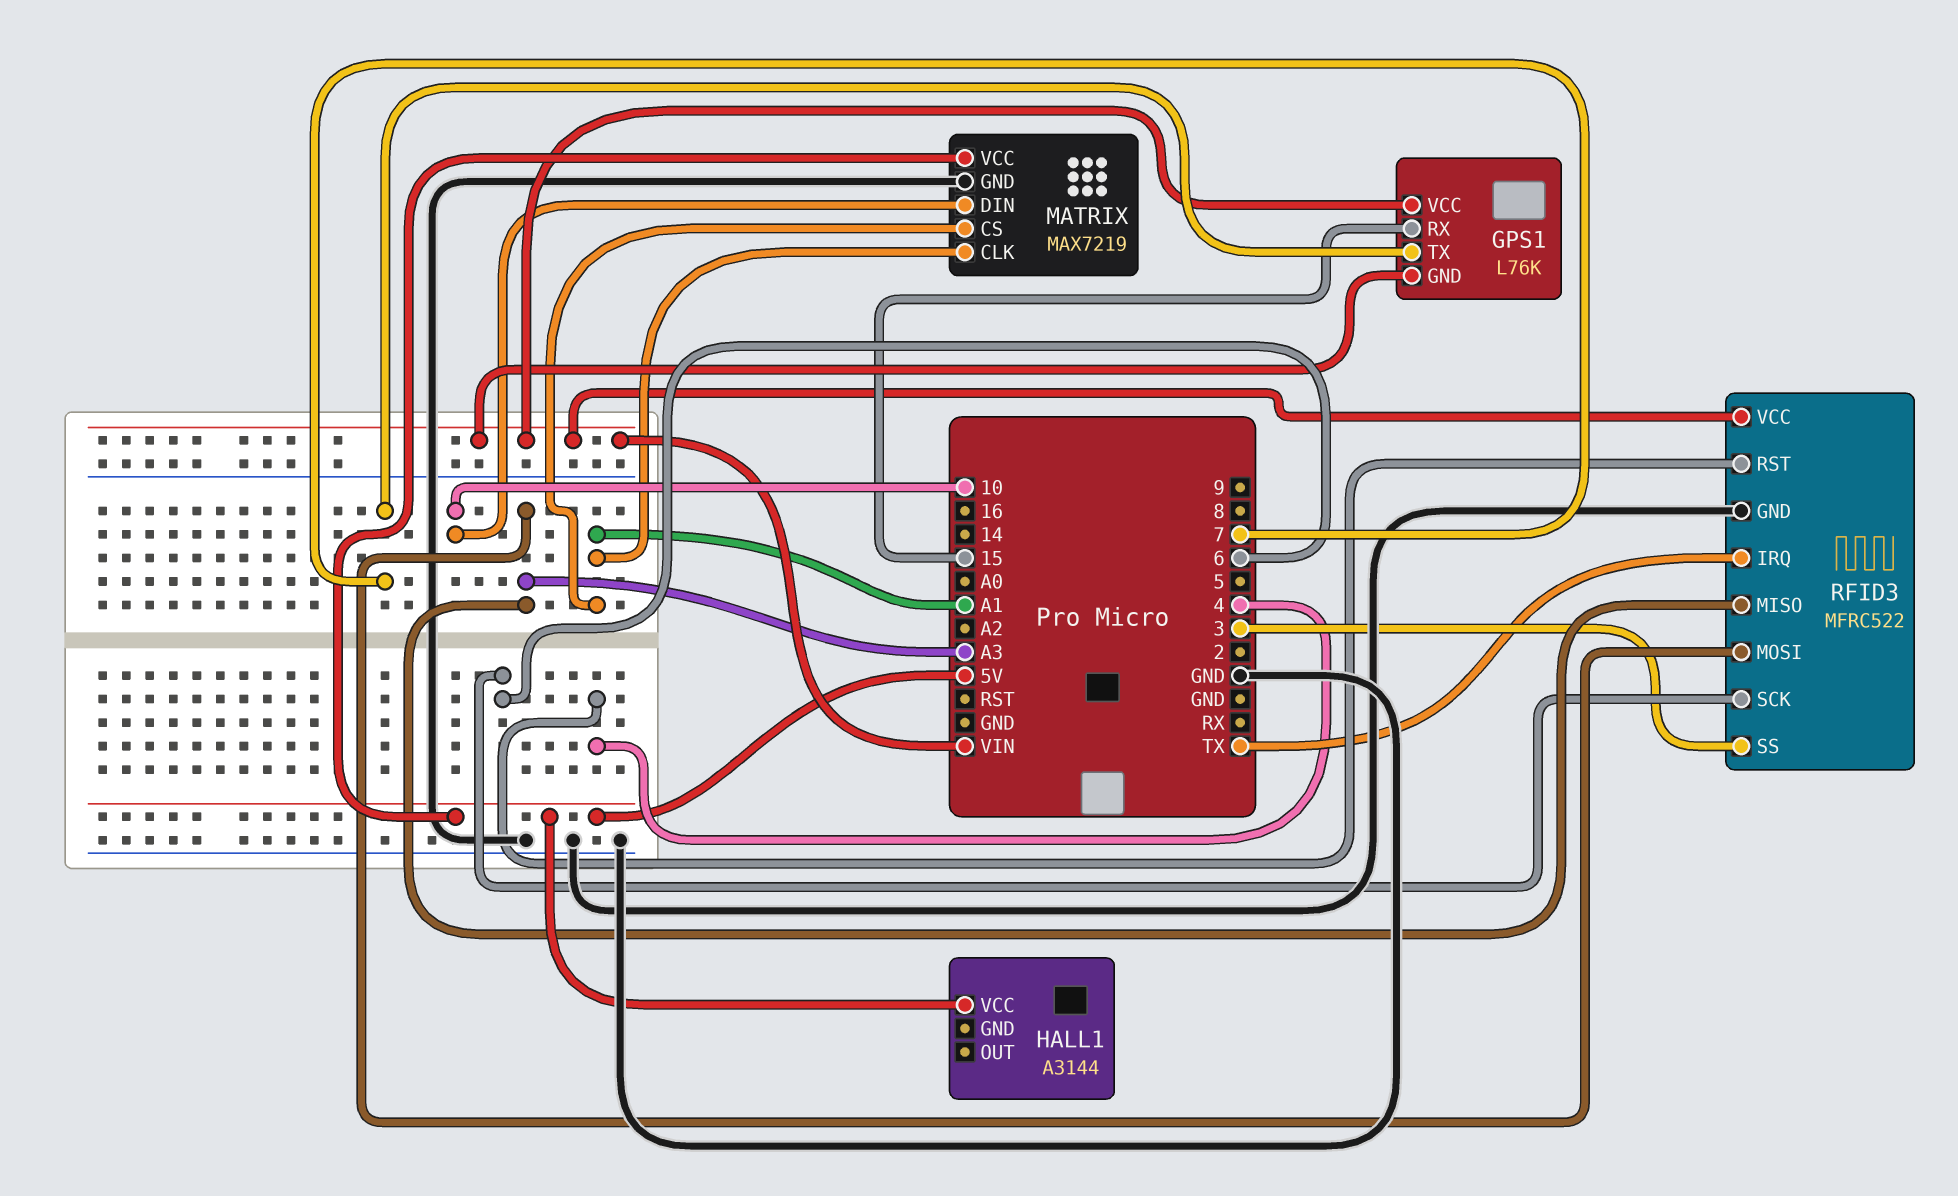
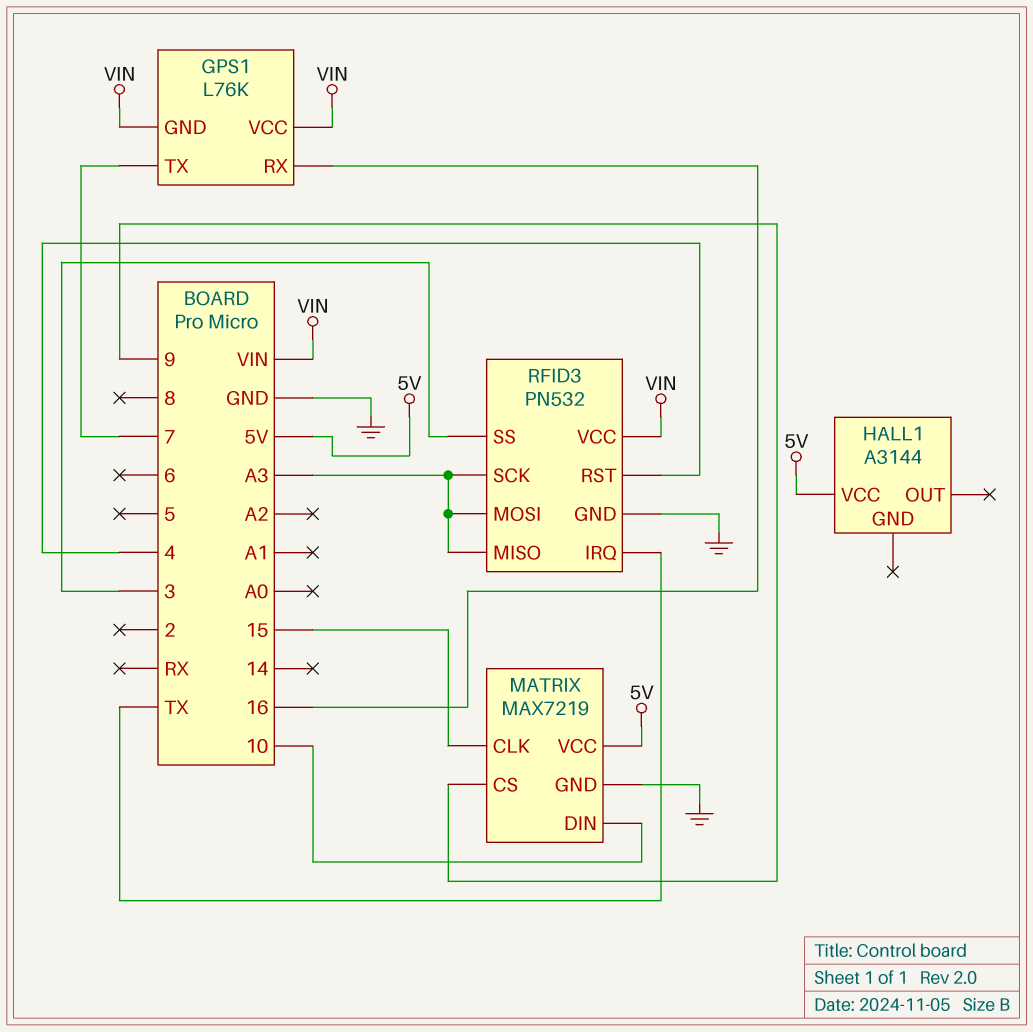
GPS1 pin RX: 15 -> 16
MATRIX pin CLK: A1 -> 15
MATRIX pin CS: A1 -> 9
RFID3: MFRC522 -> PN532
RFID3 pin SCK: 6 -> A3

